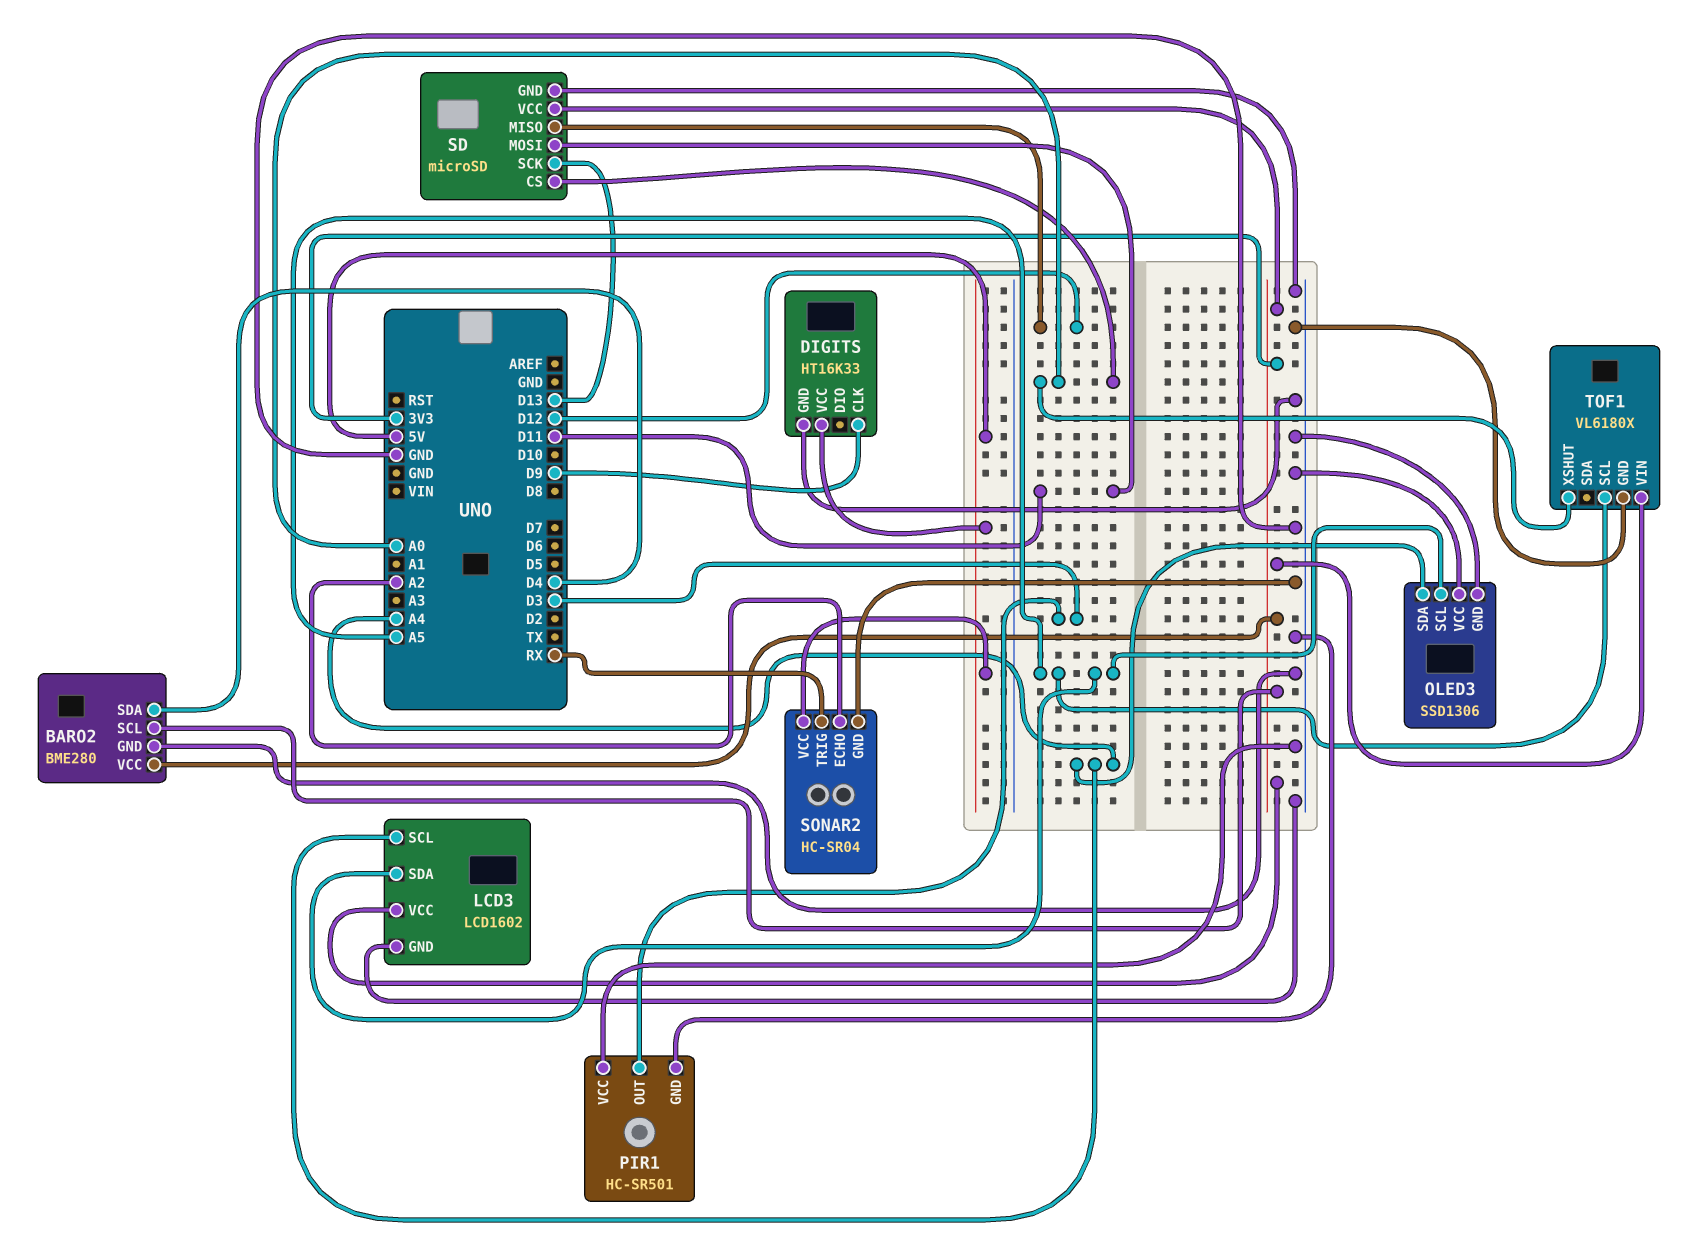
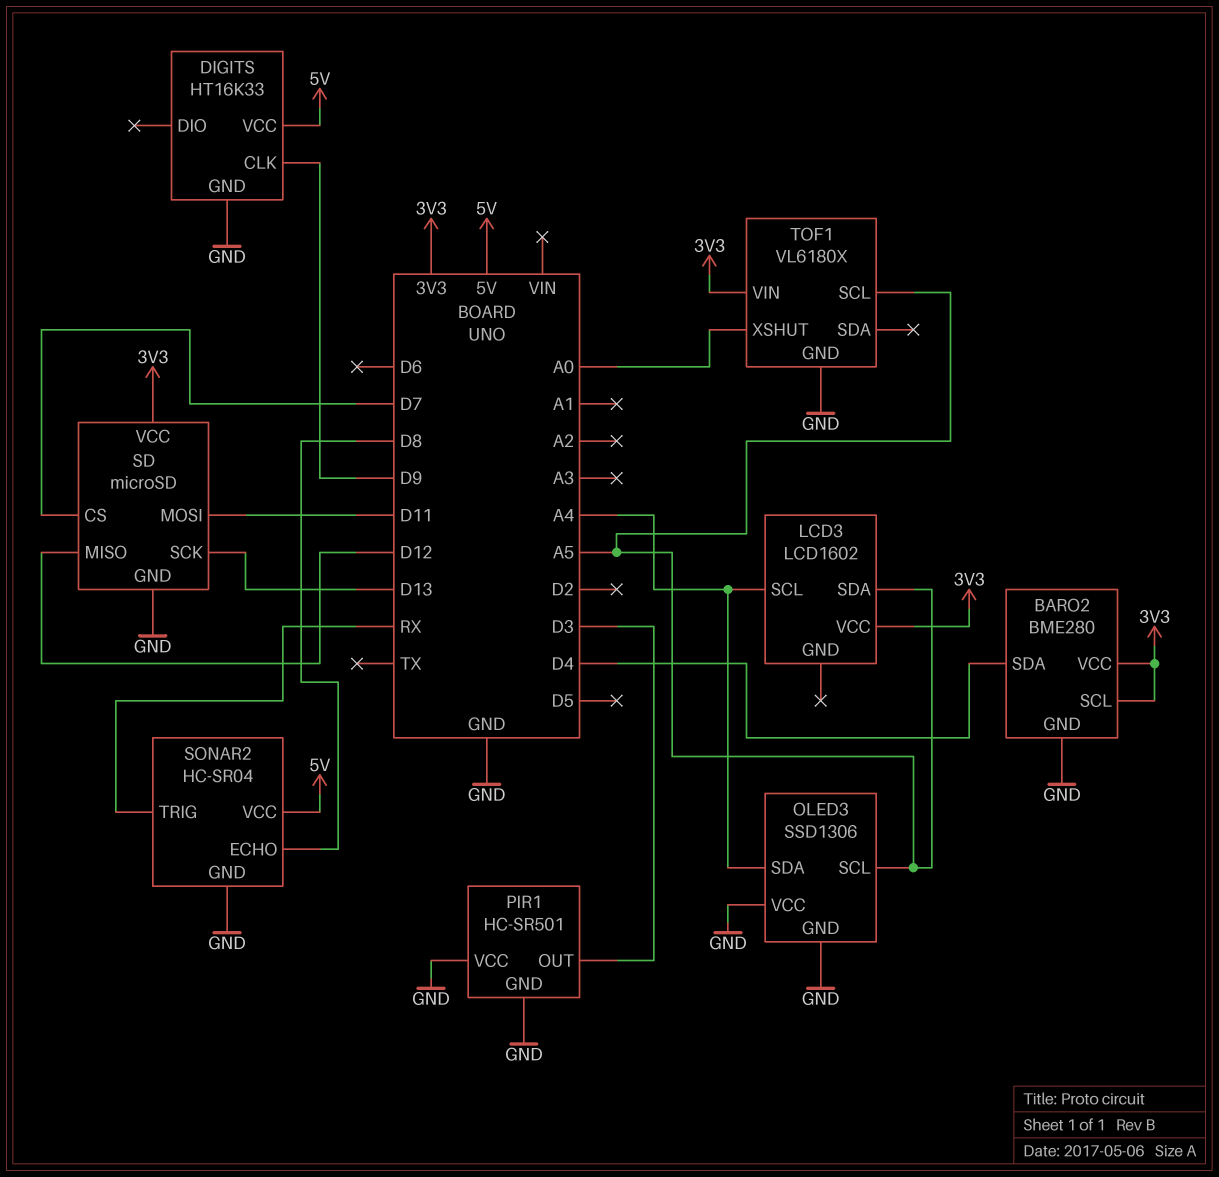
LCD3 pin GND: GND -> none
SD pin CS: A0 -> D7
SONAR2 pin ECHO: A2 -> D8

